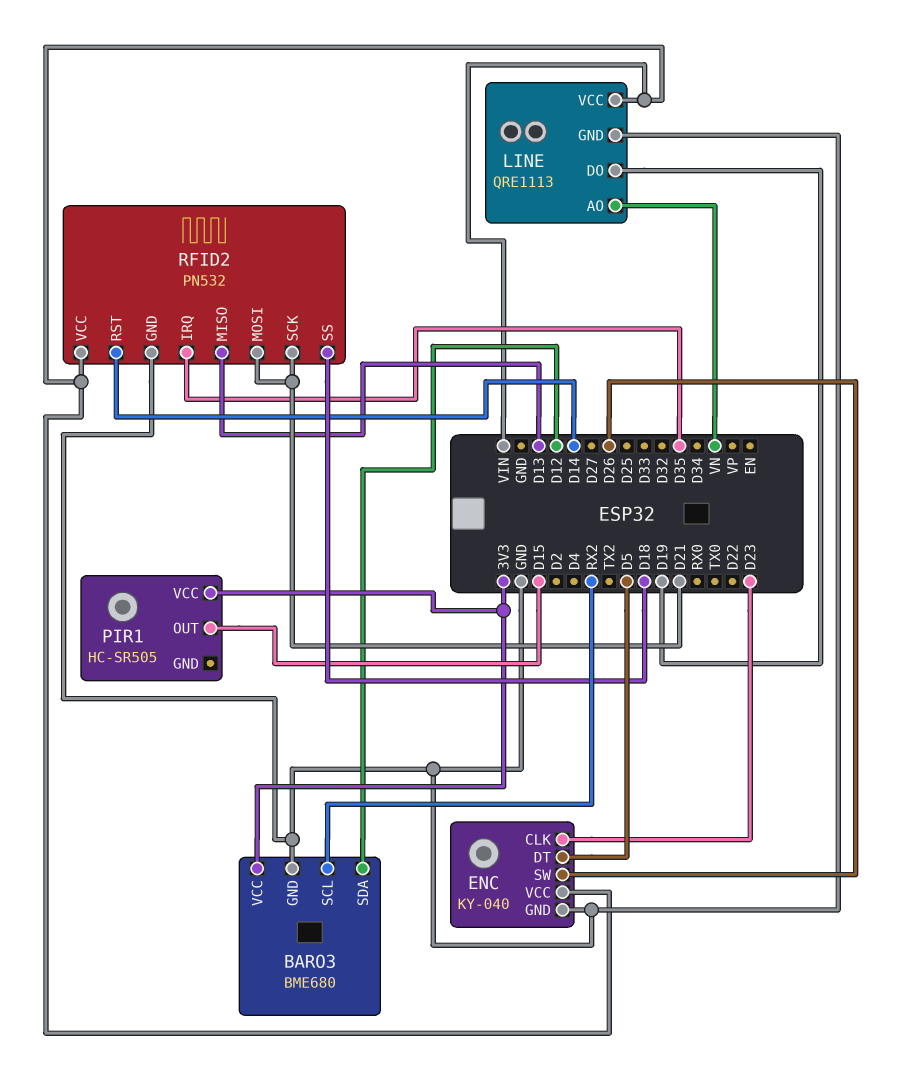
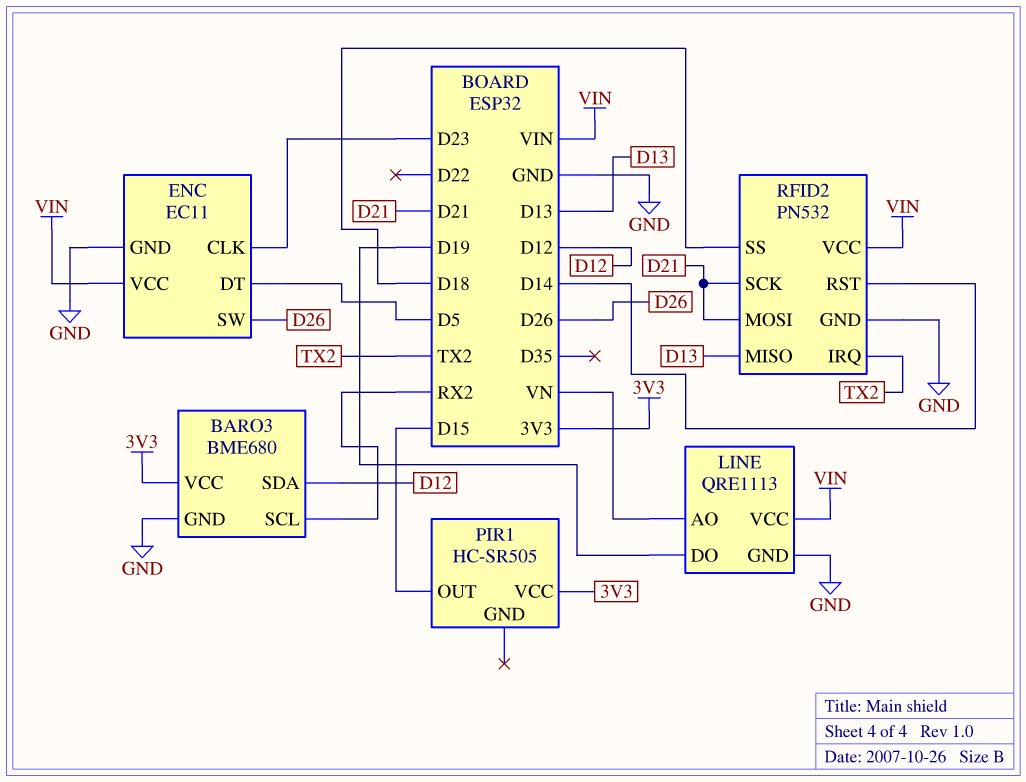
ENC: KY-040 -> EC11
RFID2 pin IRQ: D35 -> TX2

